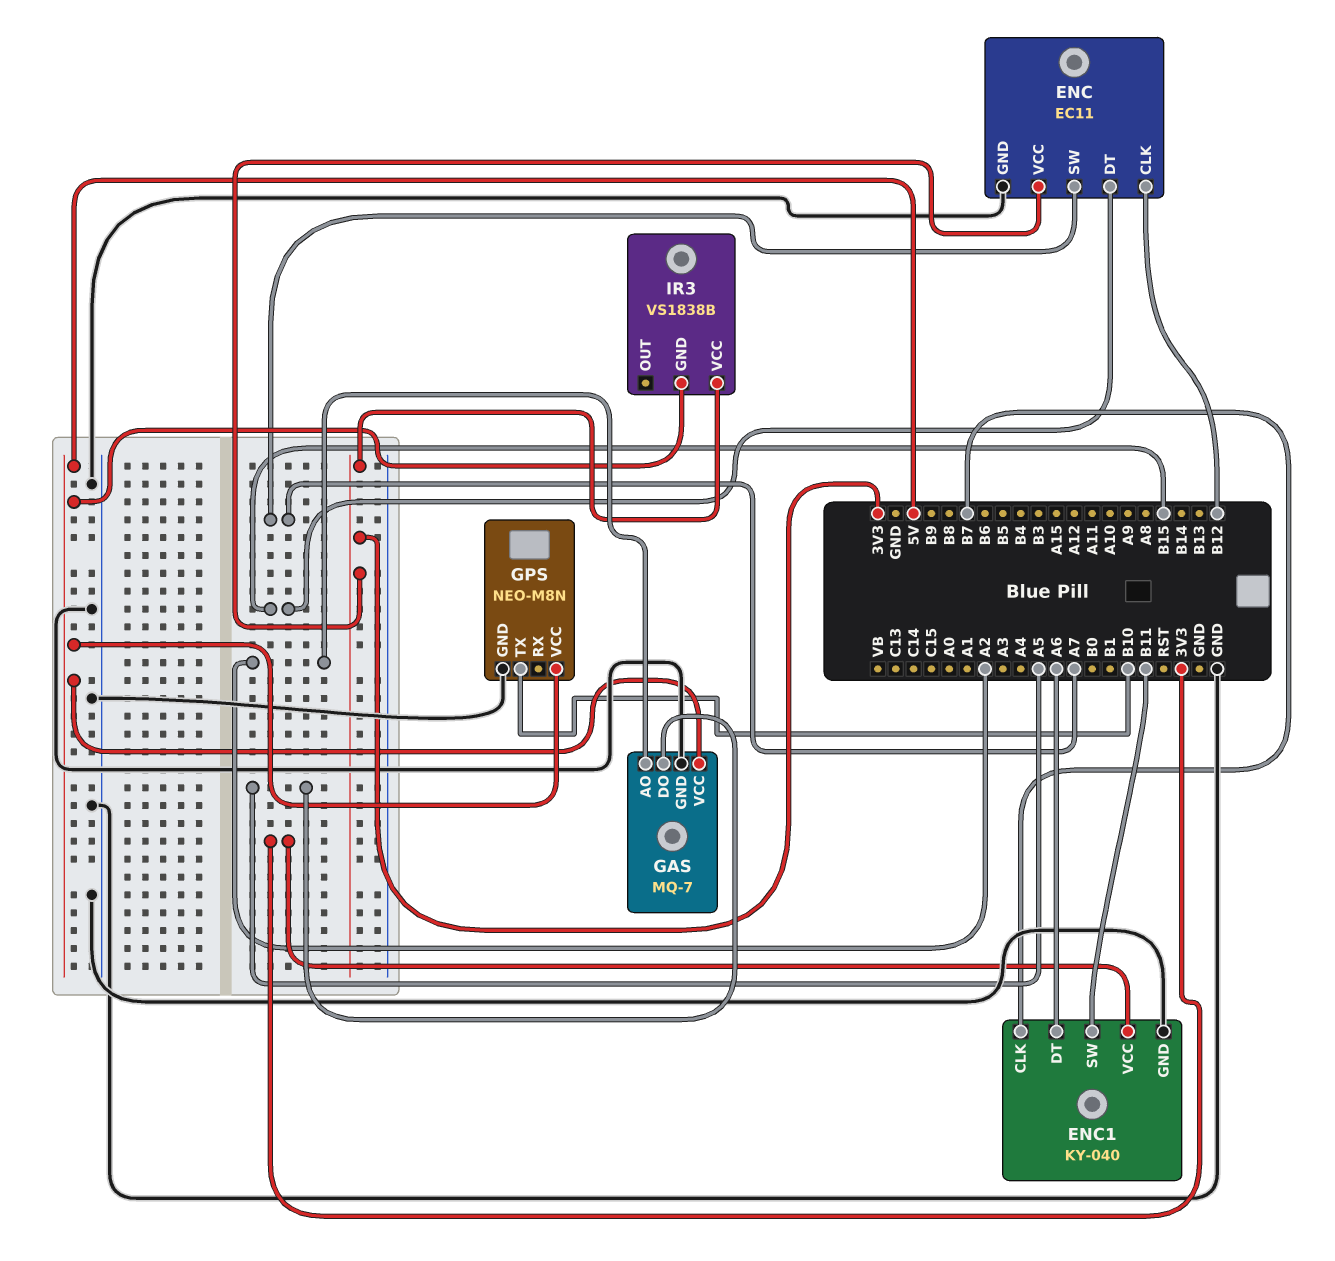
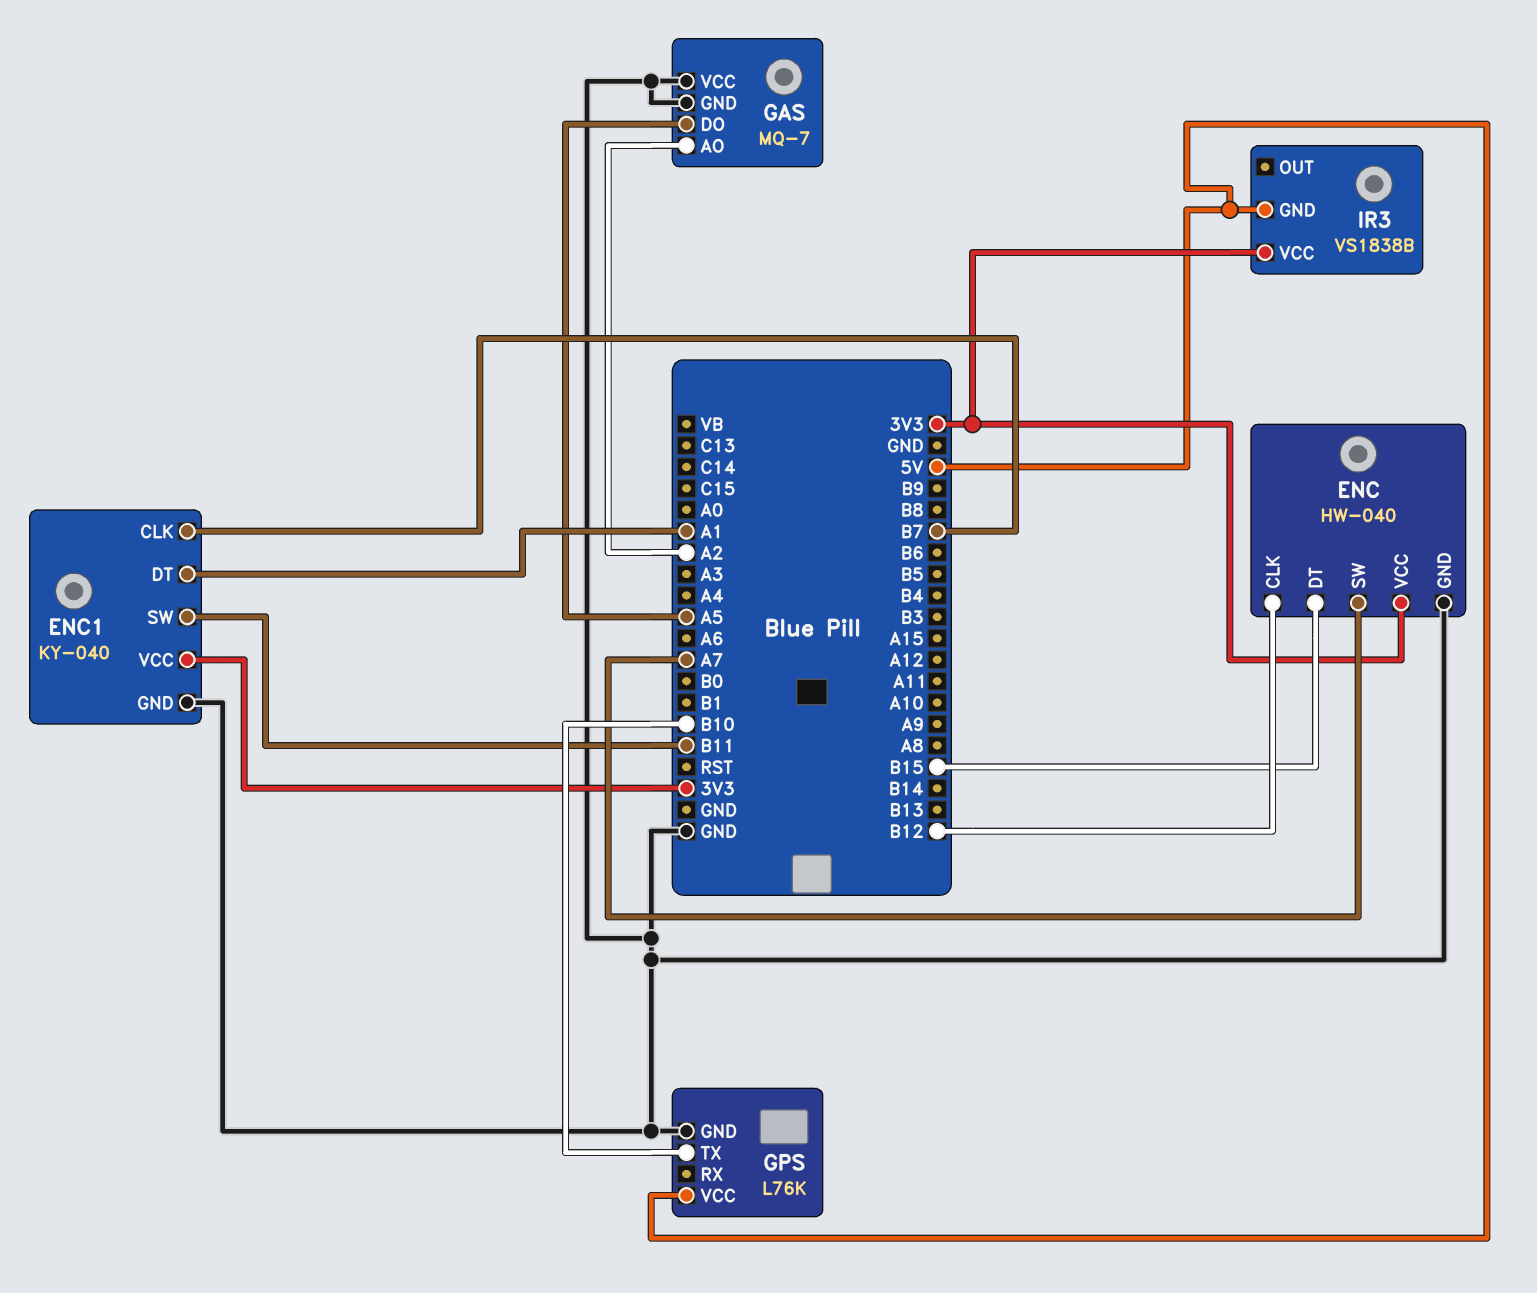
ENC: EC11 -> HW-040
ENC1 pin DT: A6 -> A1
GAS pin VCC: 5V -> GND
GPS: NEO-M8N -> L76K

